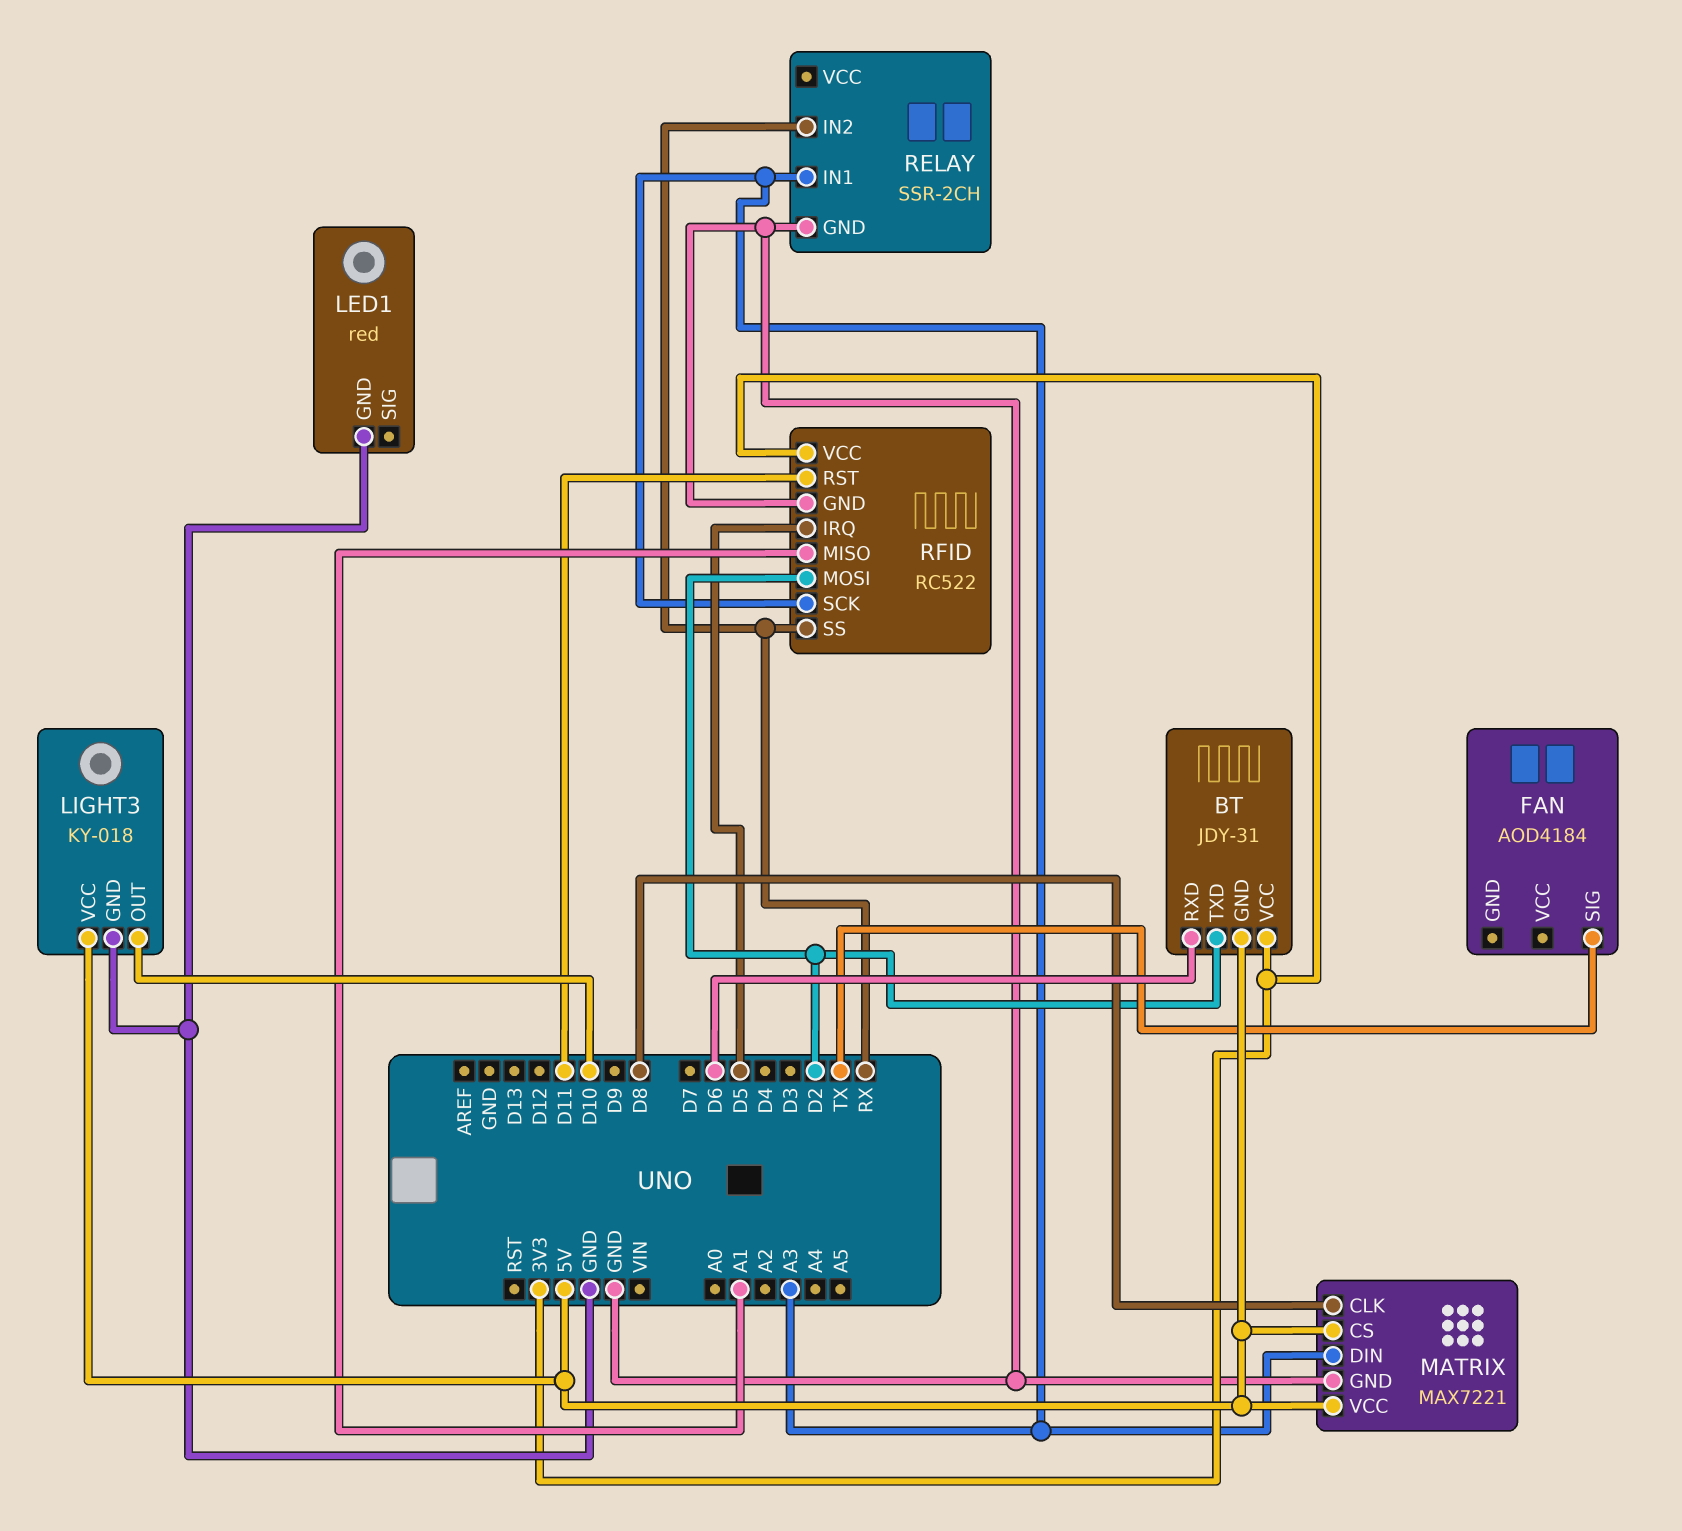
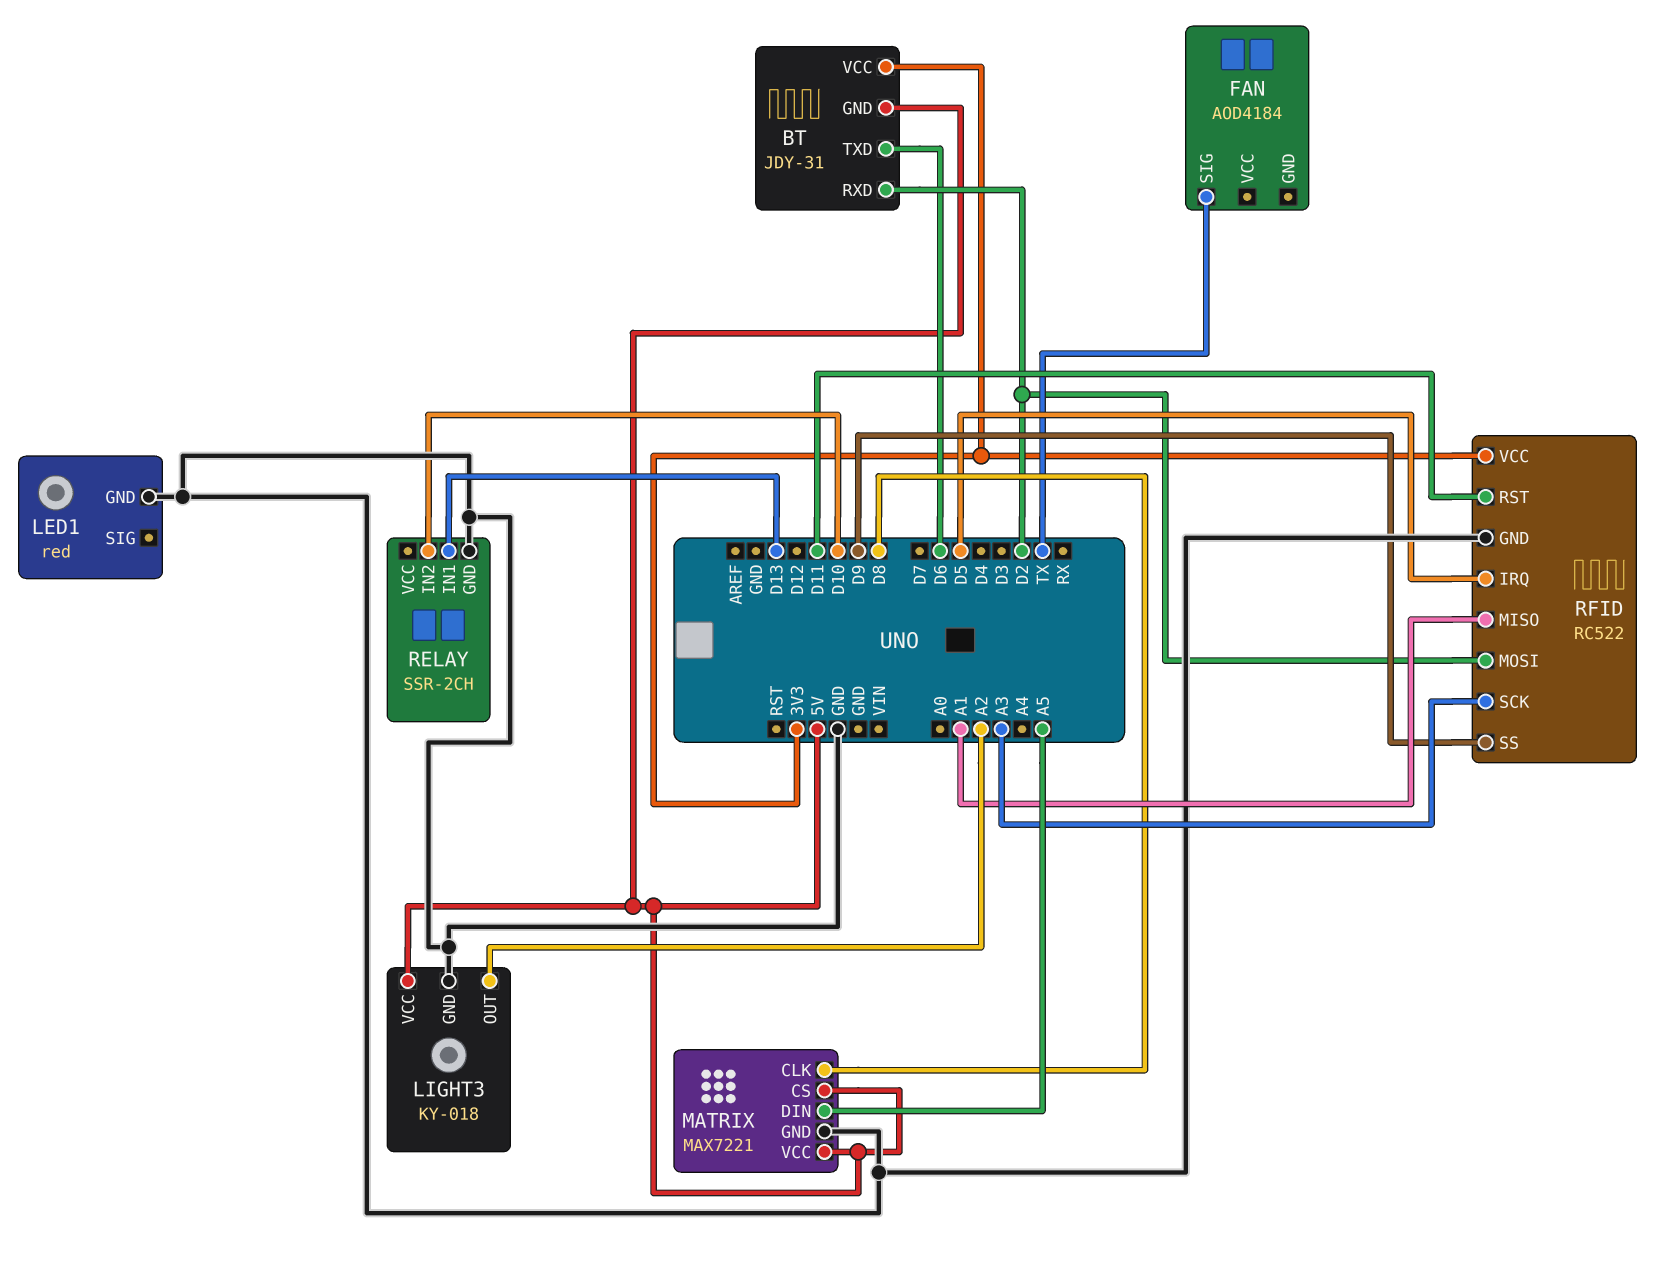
BT pin RXD: D6 -> D2
BT pin TXD: D2 -> D6
LIGHT3 pin OUT: D10 -> A2
MATRIX pin DIN: A3 -> A5
RELAY pin IN1: A3 -> D13
RELAY pin IN2: RX -> D10
RFID pin SS: RX -> D9

